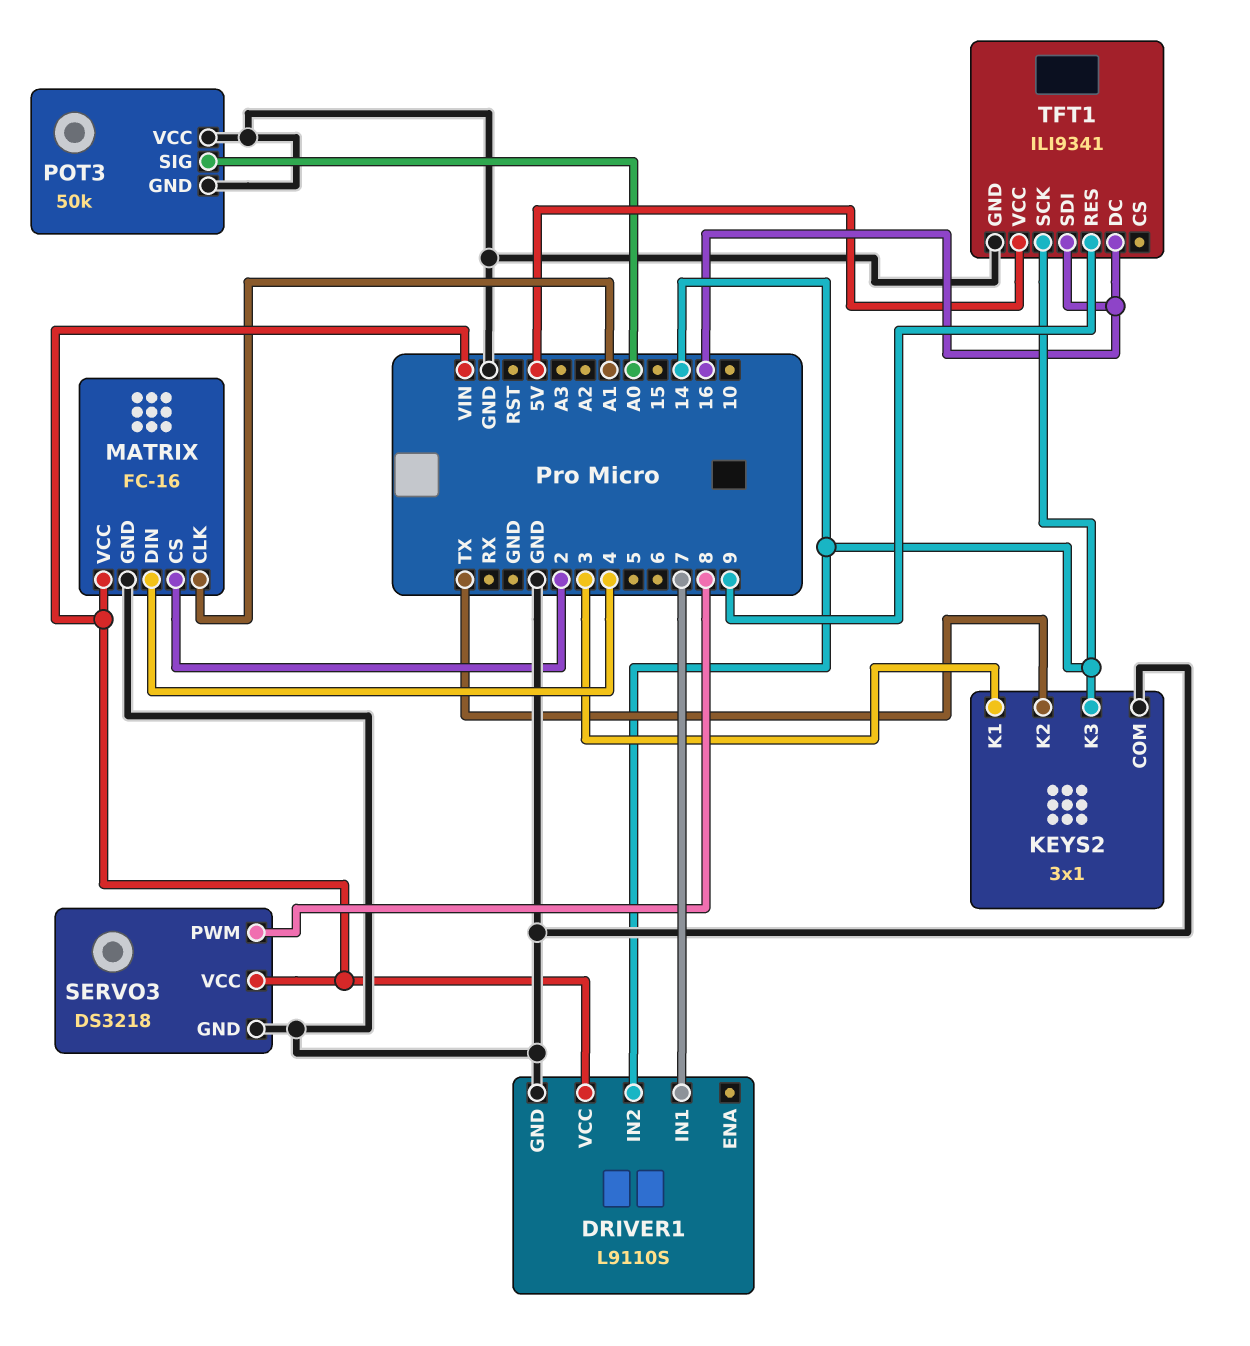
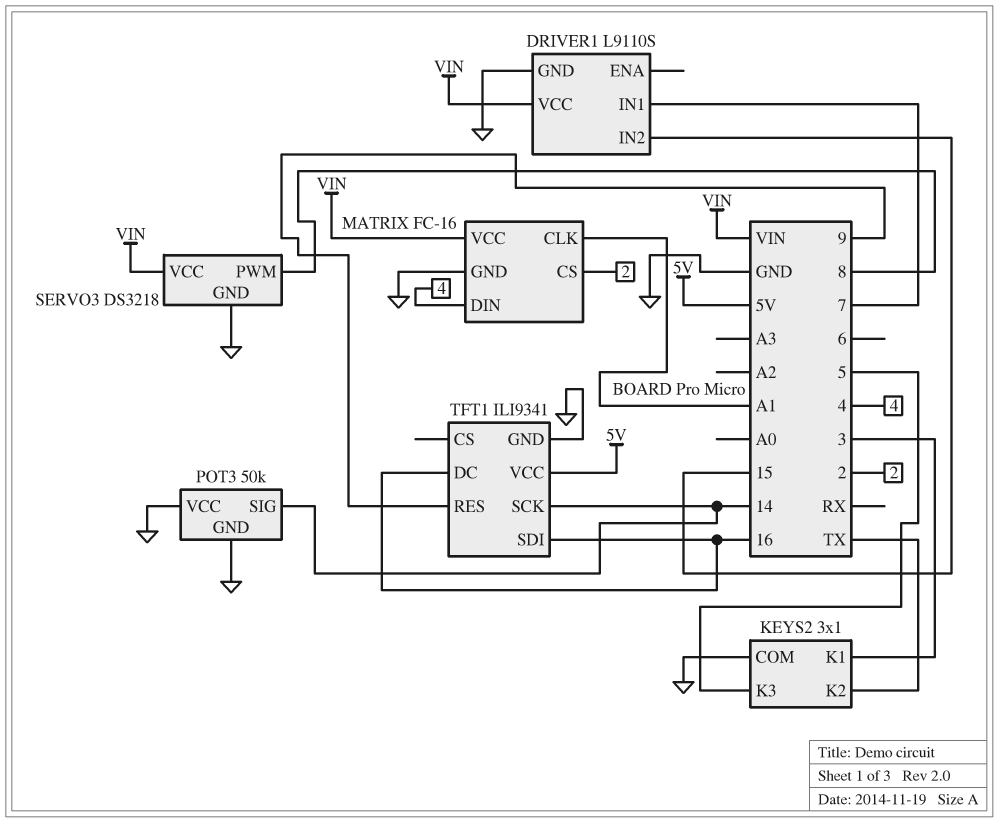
DRIVER1 pin IN2: 14 -> 15
KEYS2 pin K3: 14 -> 5
POT3 pin SIG: A0 -> 14

